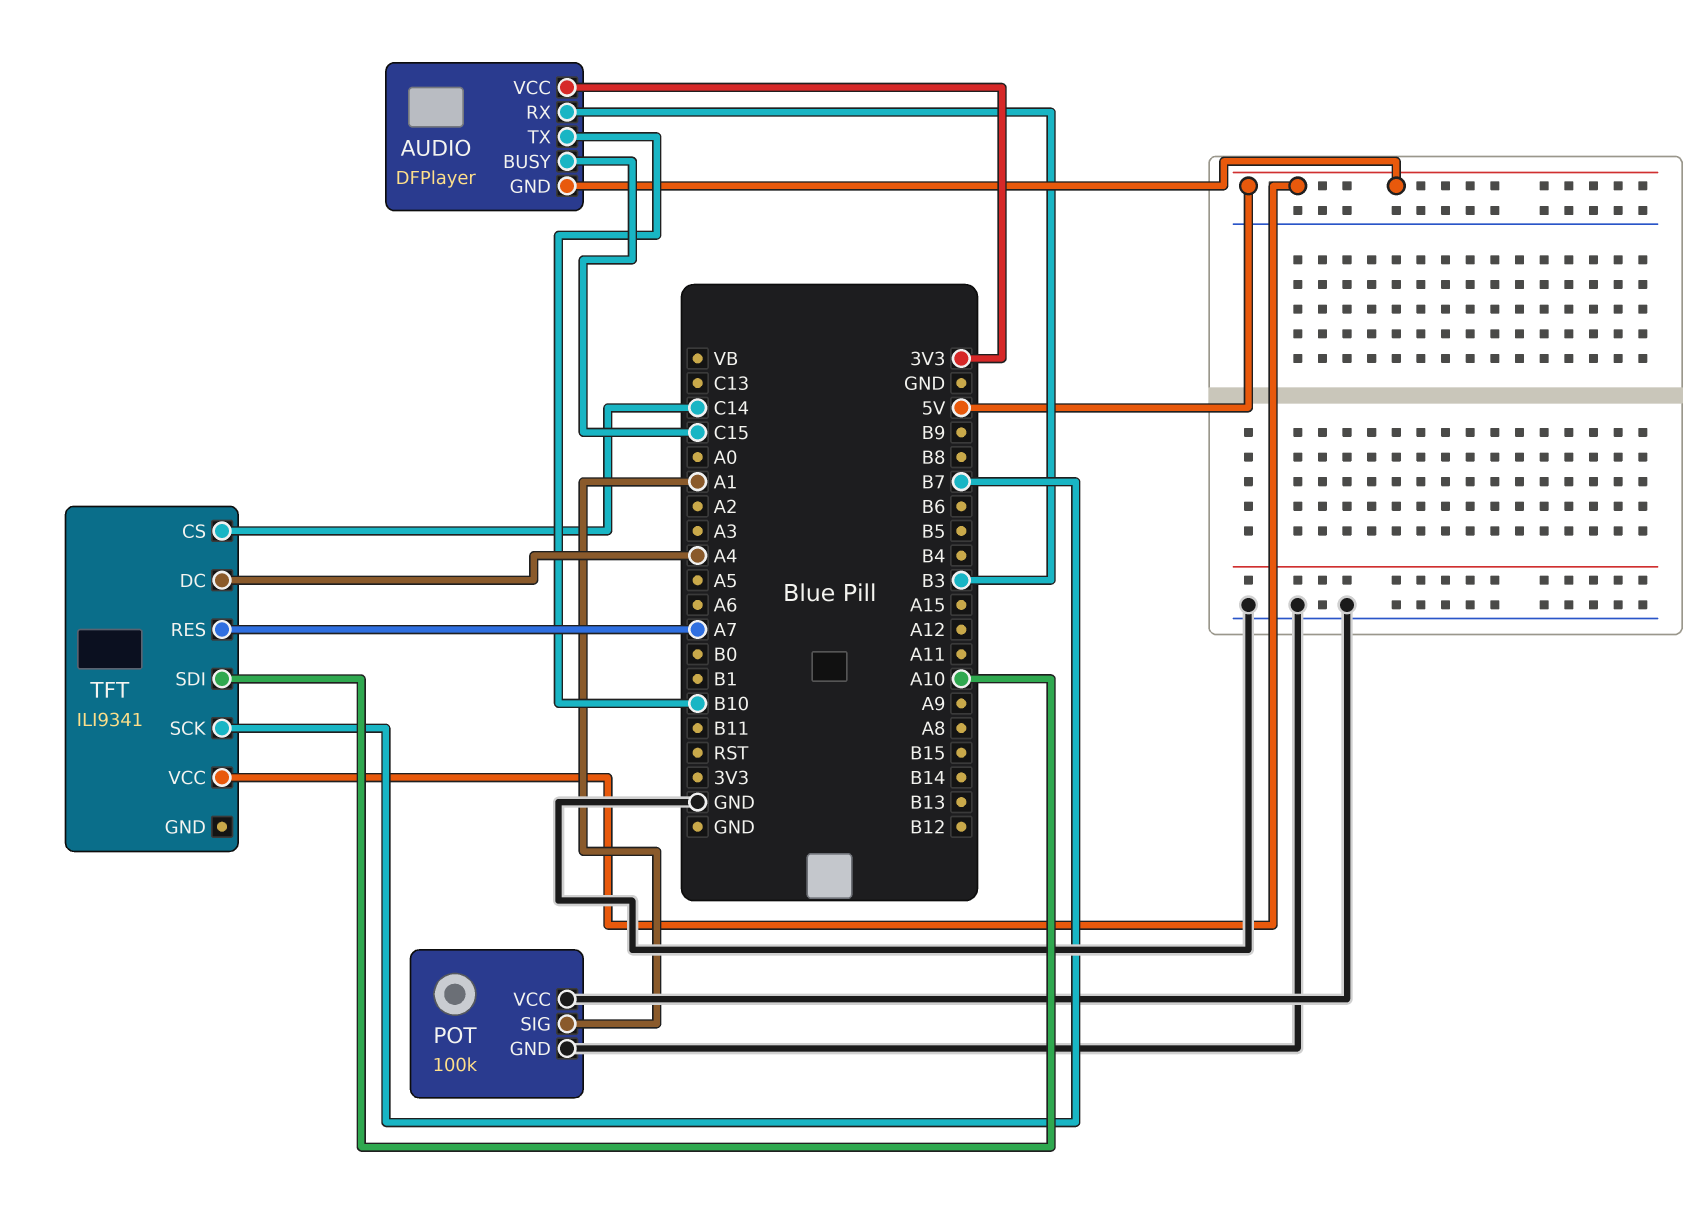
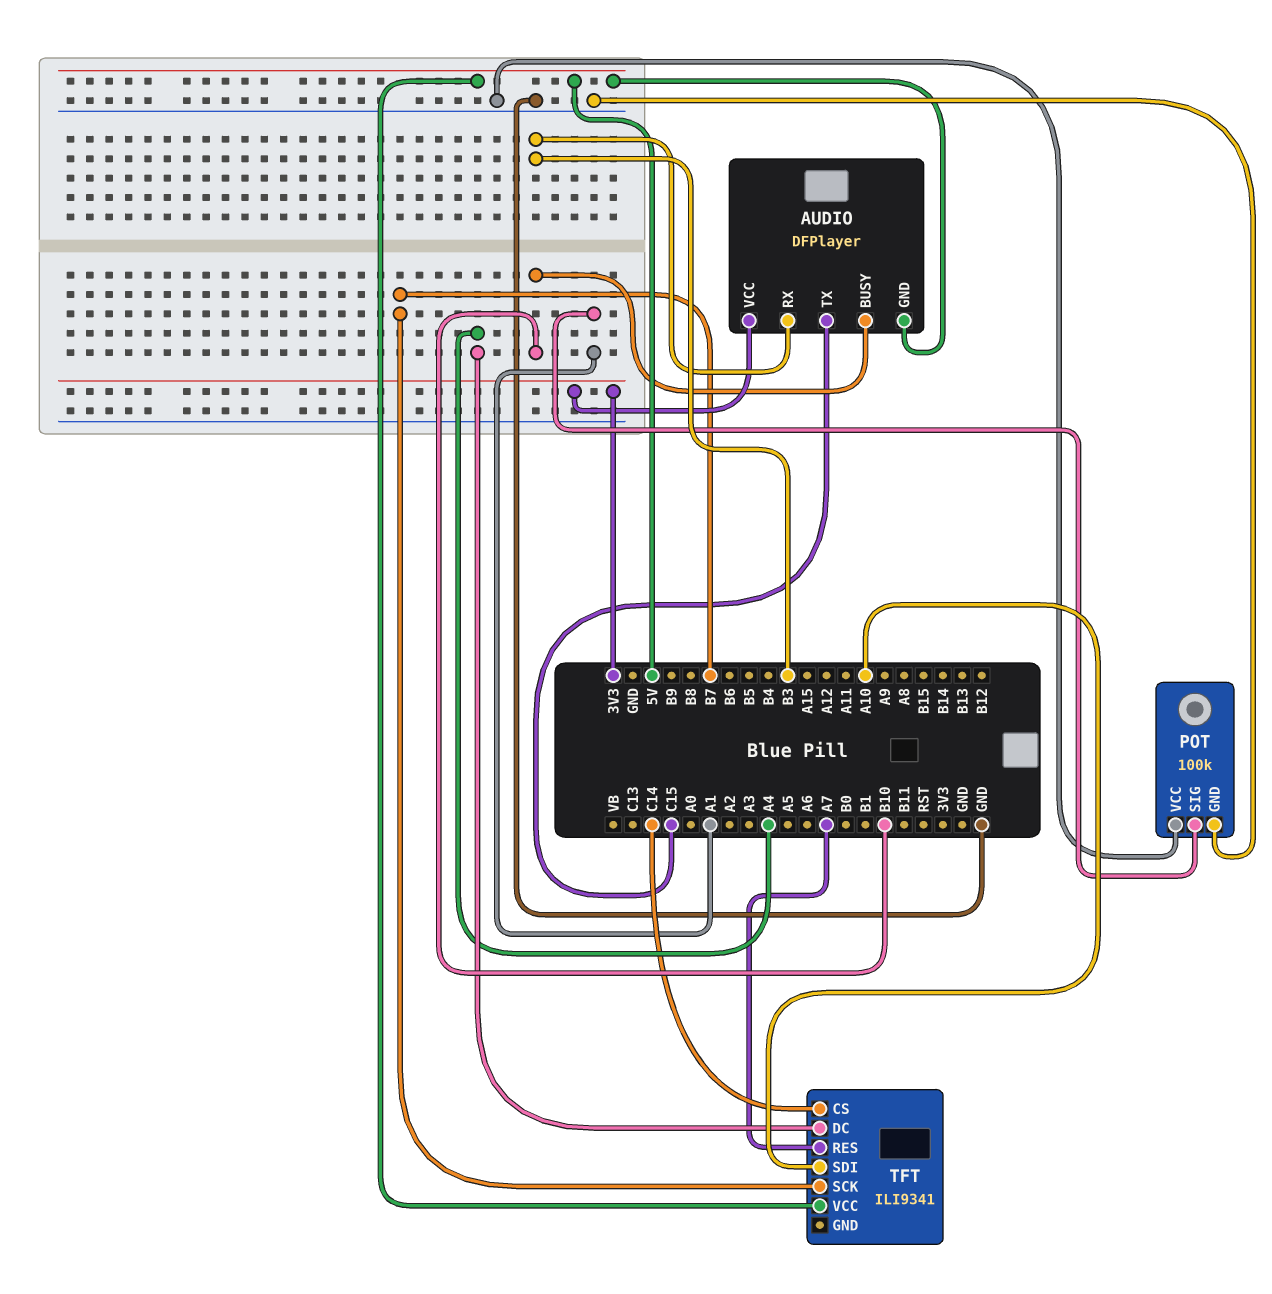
AUDIO pin BUSY: C15 -> B10
AUDIO pin TX: B10 -> C15

